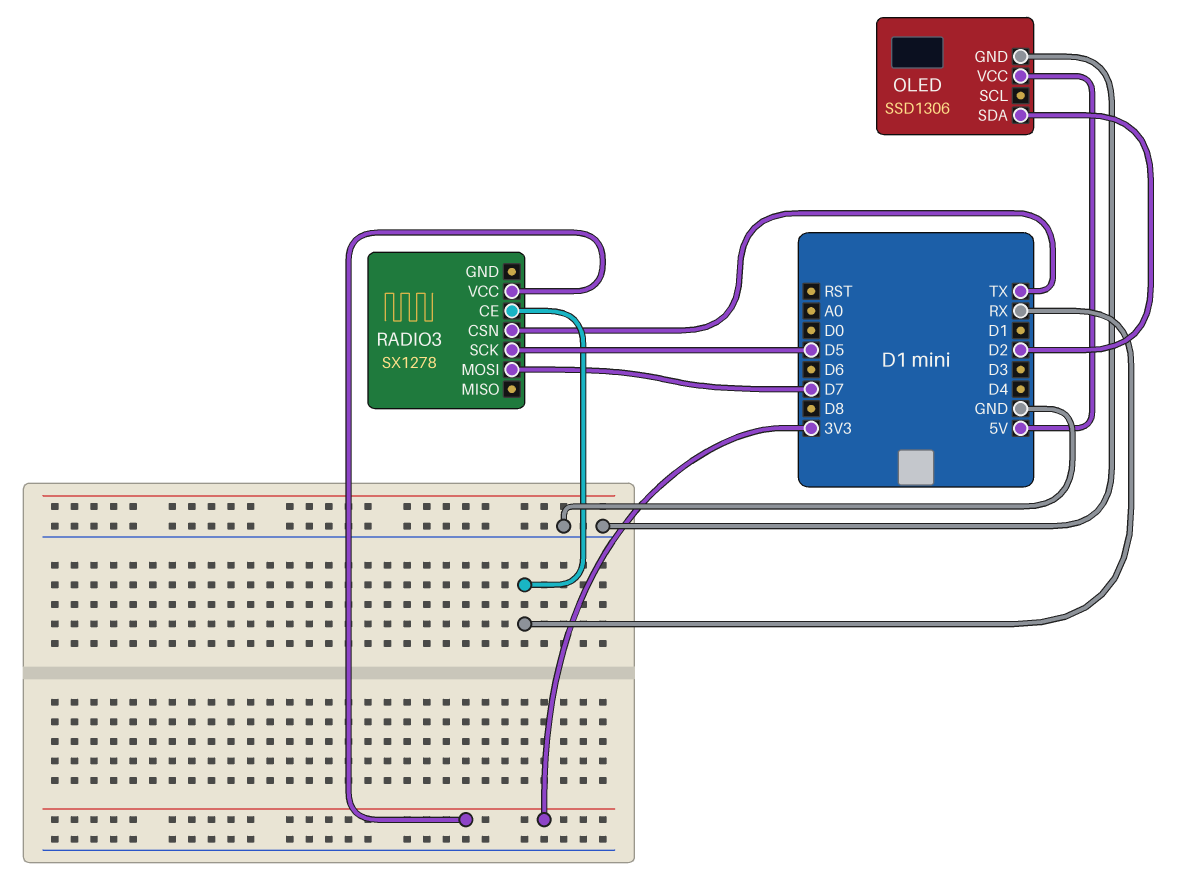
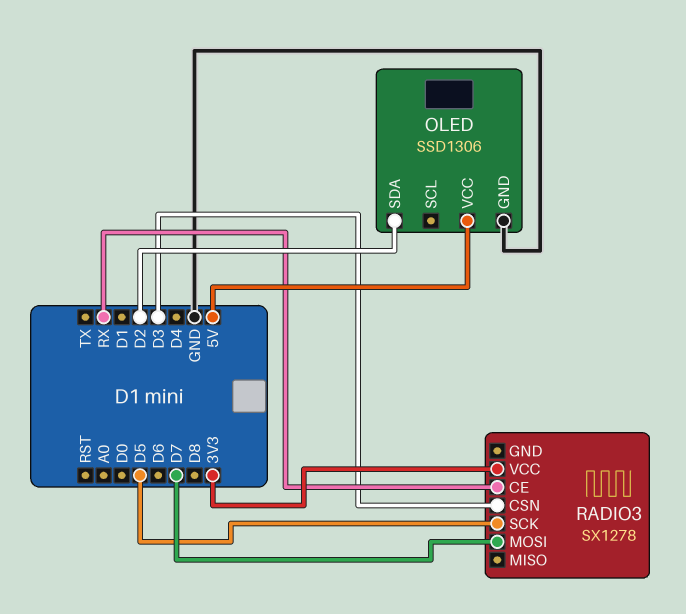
RADIO3 pin CSN: TX -> D3

